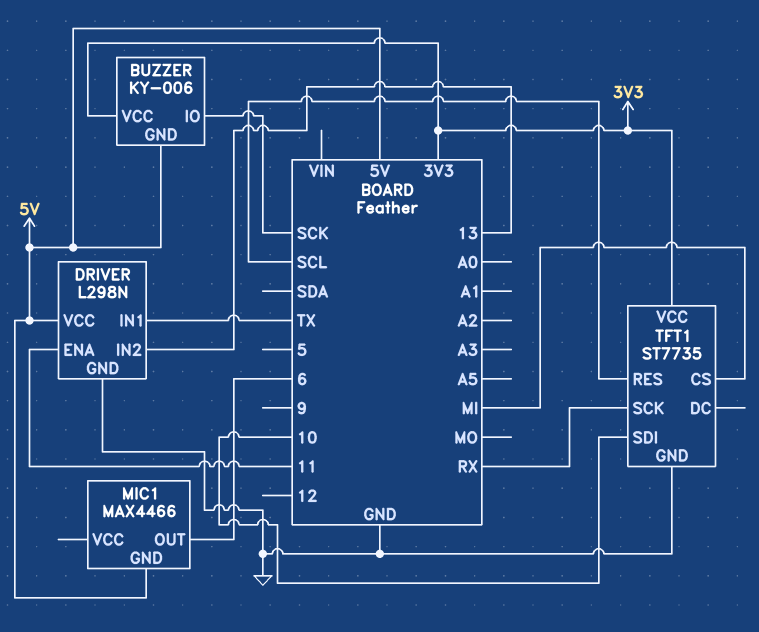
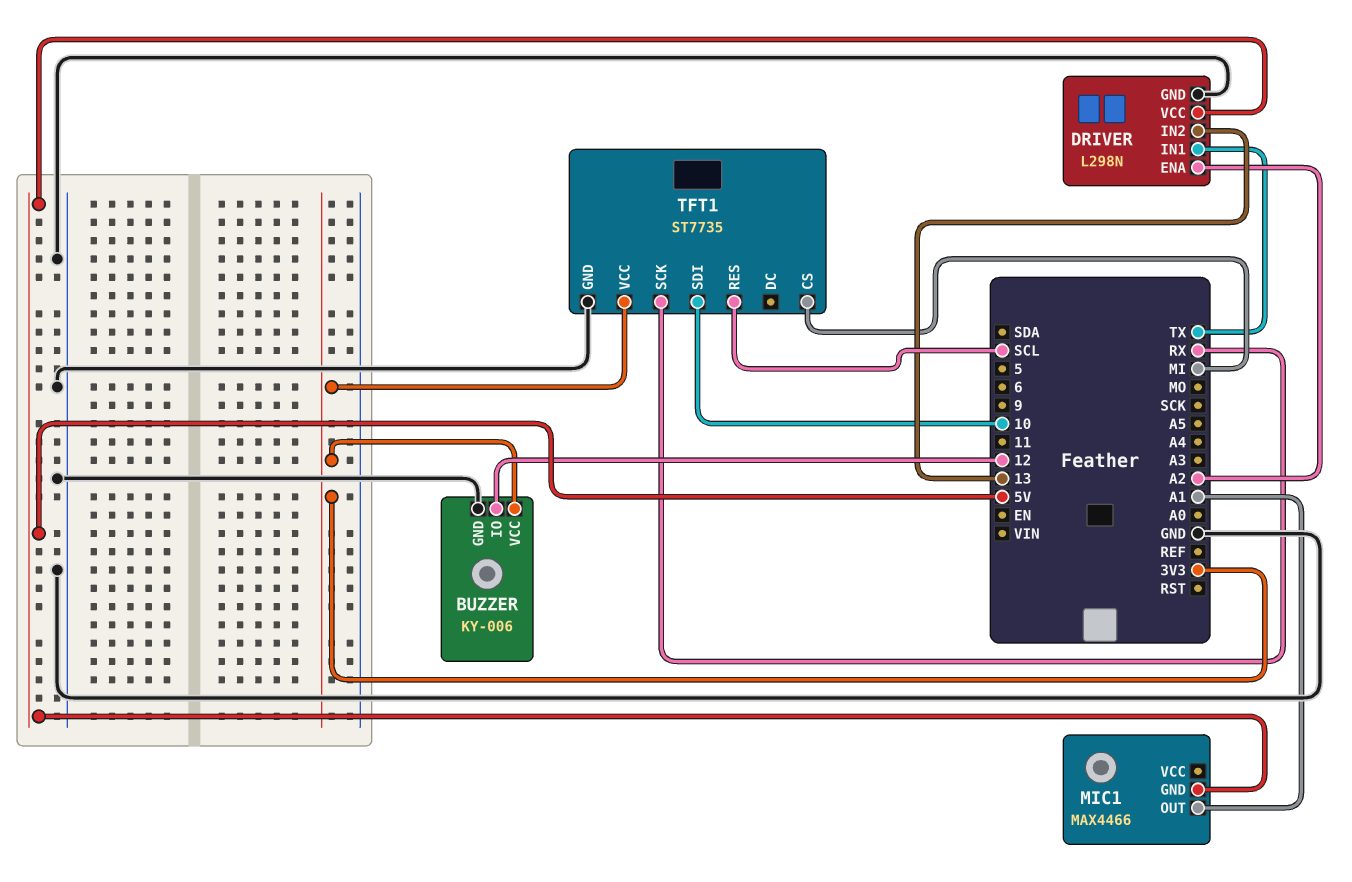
BUZZER pin GND: 5V -> GND
BUZZER pin IO: SCK -> 12
DRIVER pin ENA: 11 -> A2
MIC1 pin OUT: 6 -> A1

